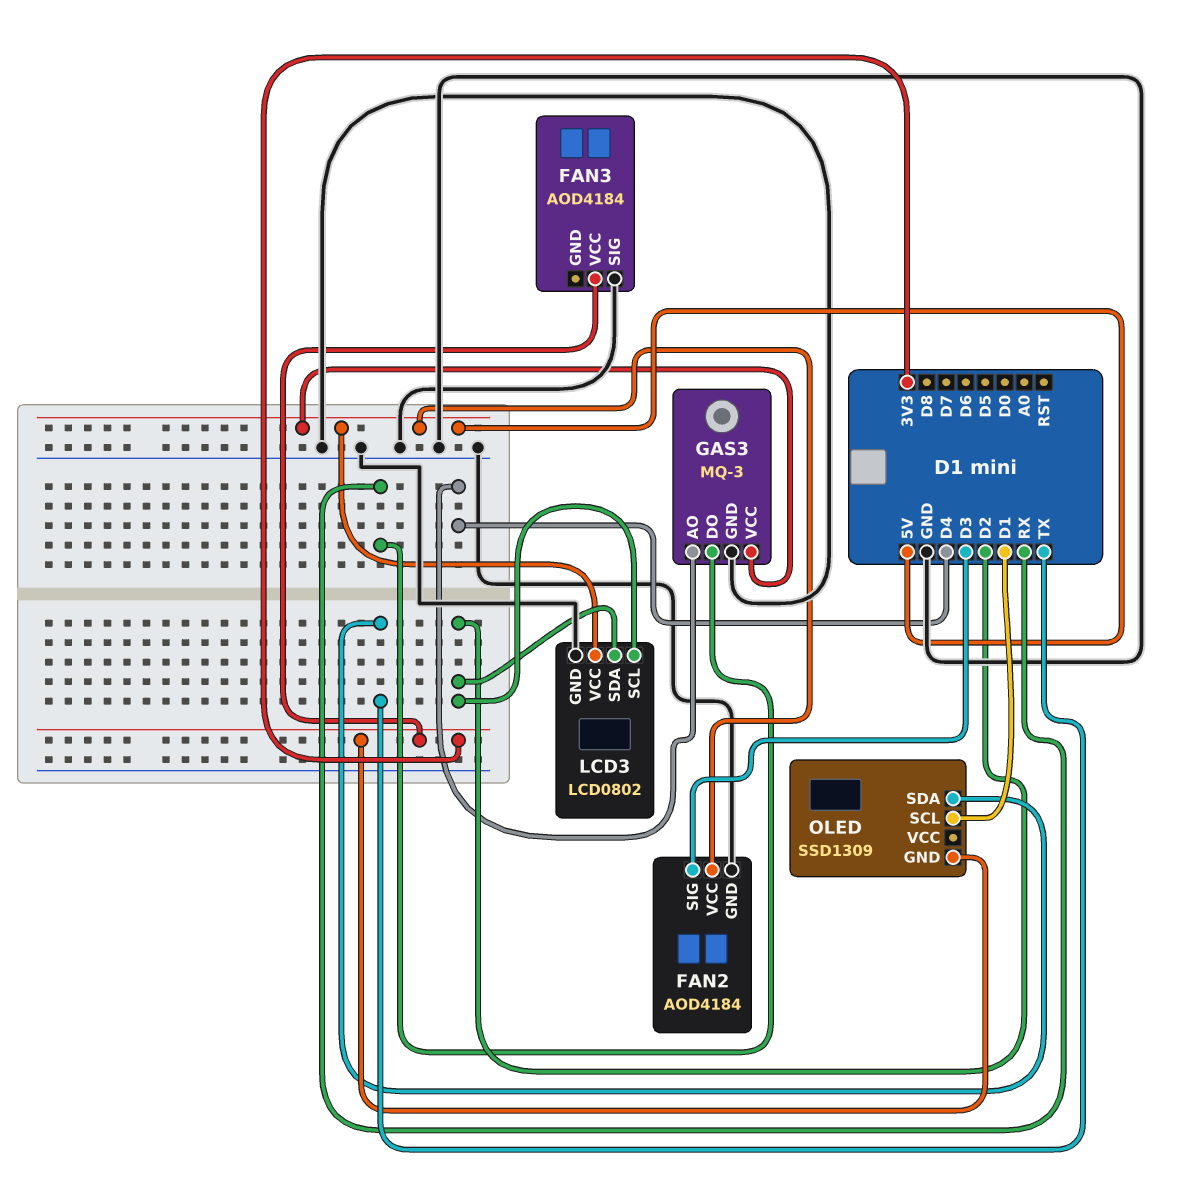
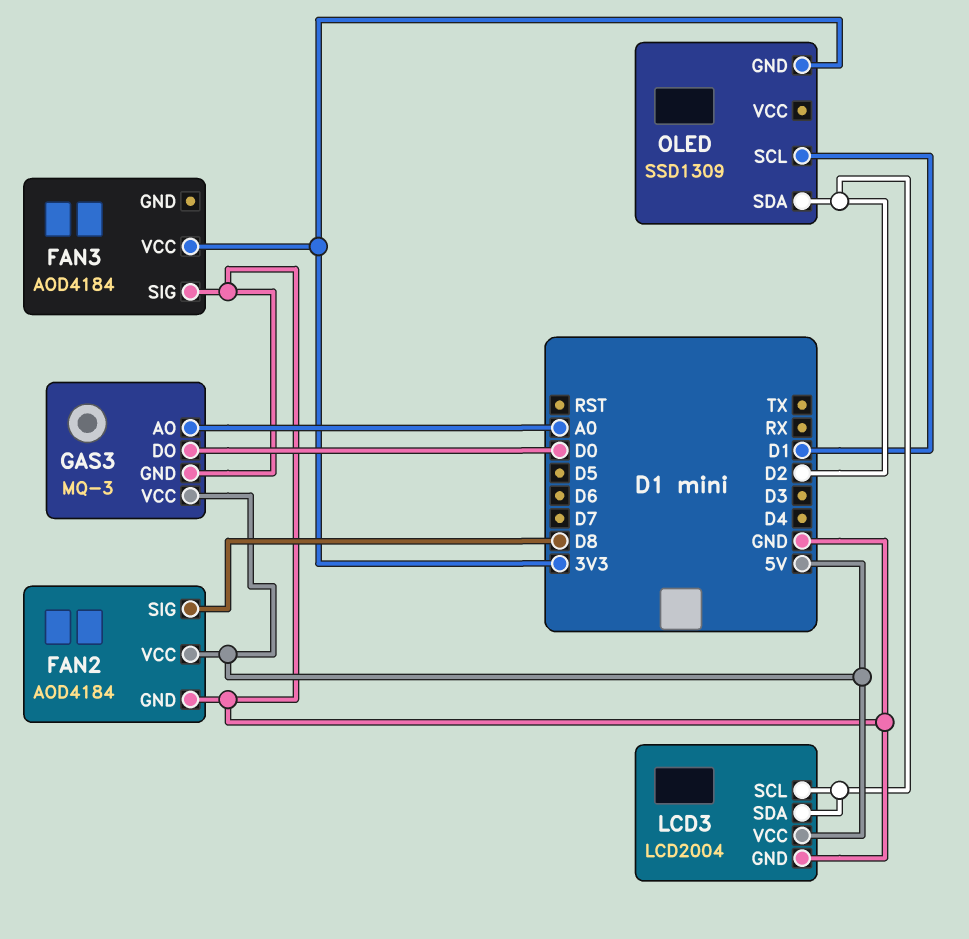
FAN2 pin SIG: D3 -> D8
GAS3 pin AO: D4 -> A0
GAS3 pin DO: RX -> D0
LCD3: LCD0802 -> LCD2004
OLED pin SDA: TX -> D2

